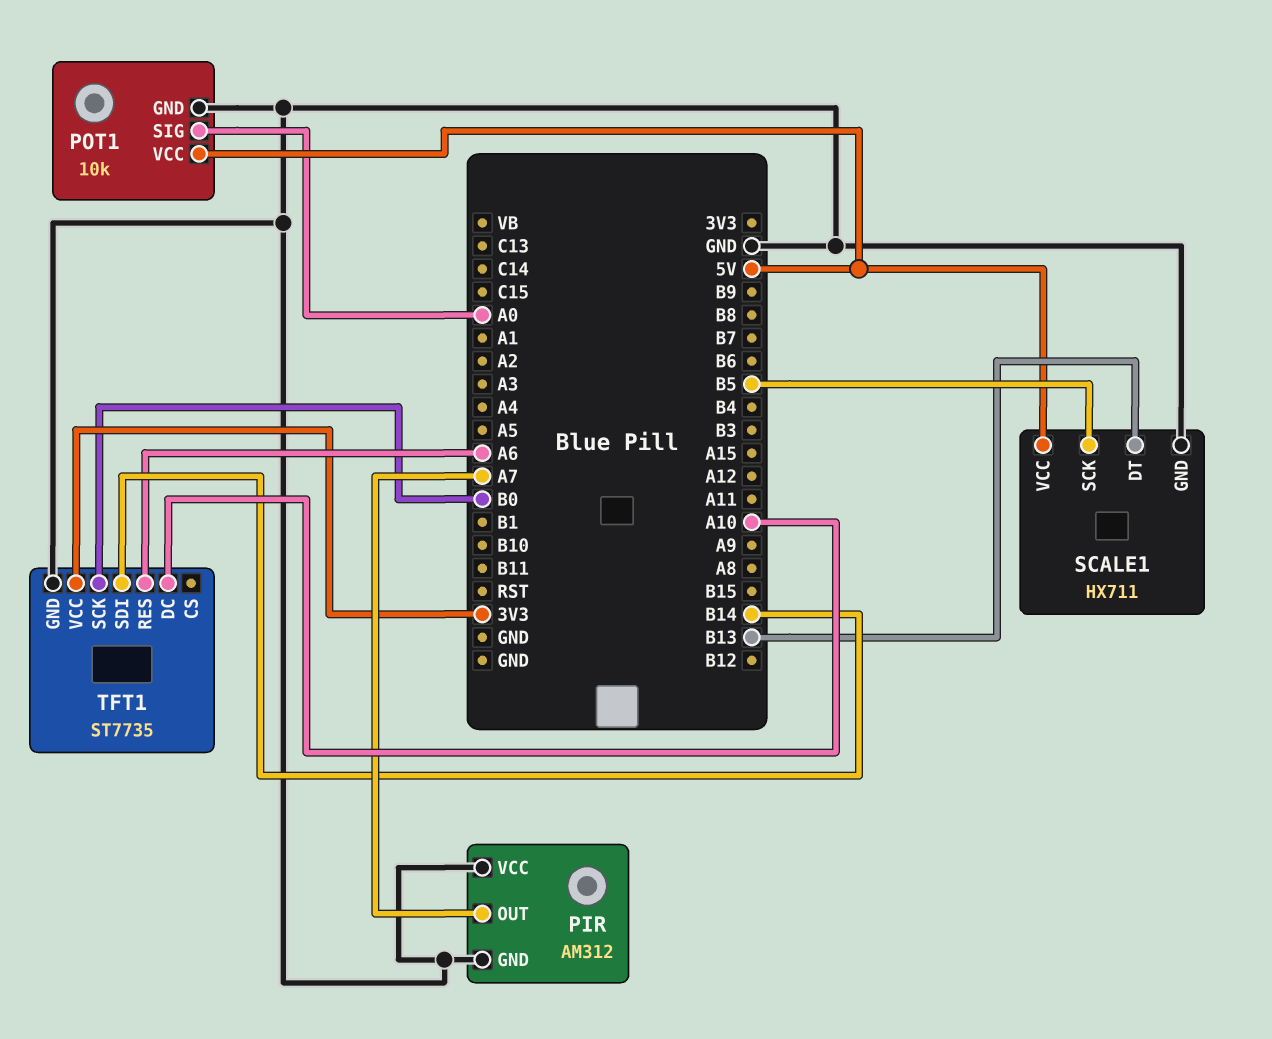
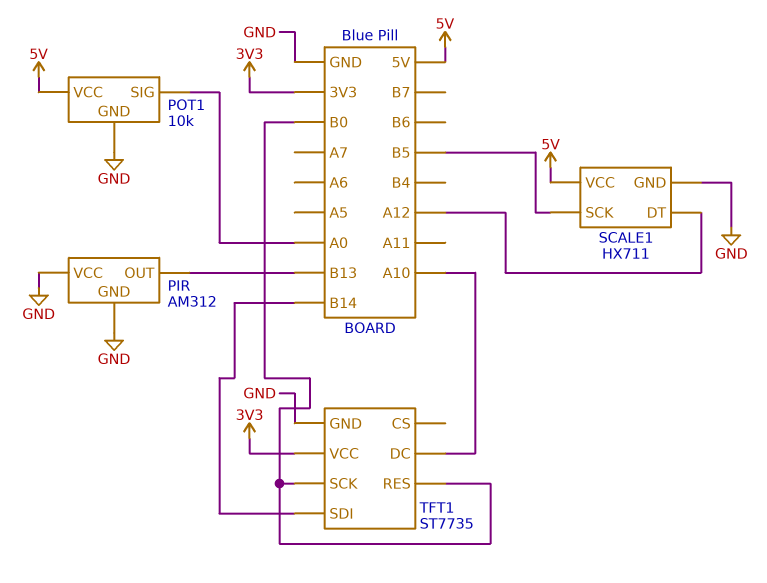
PIR pin OUT: A7 -> B13
SCALE1 pin DT: B13 -> A12
TFT1 pin RES: A6 -> B0

